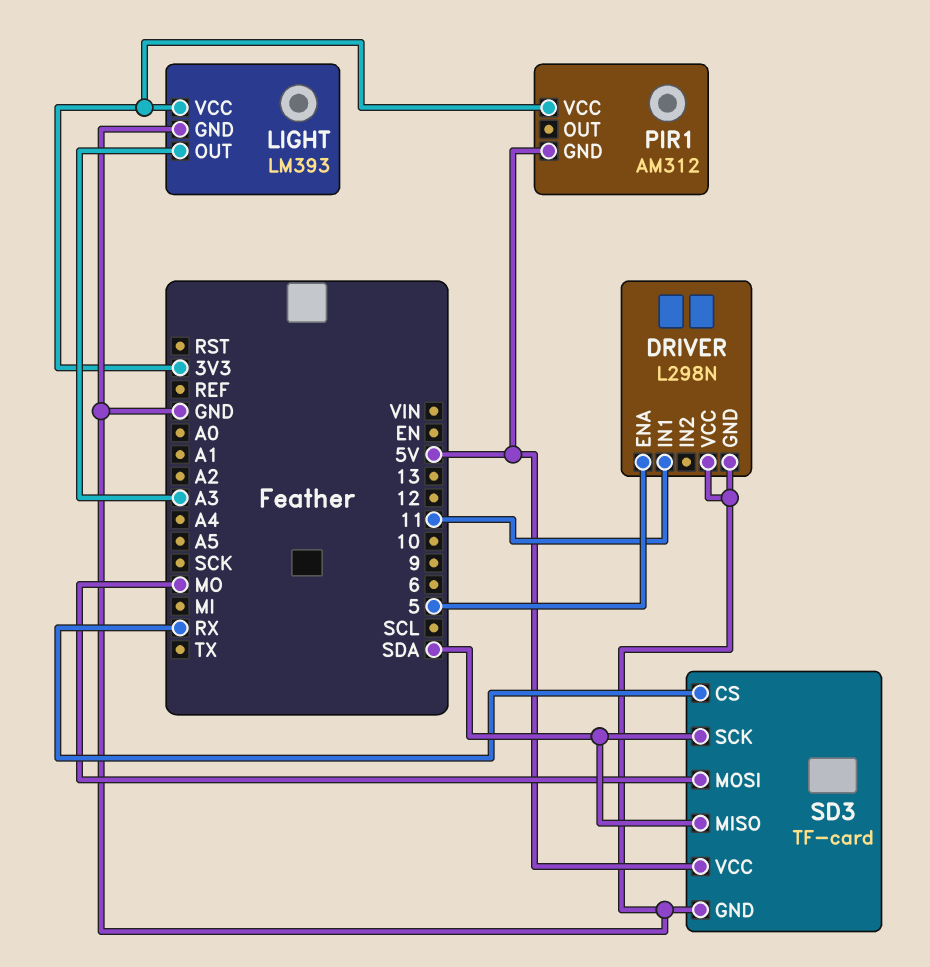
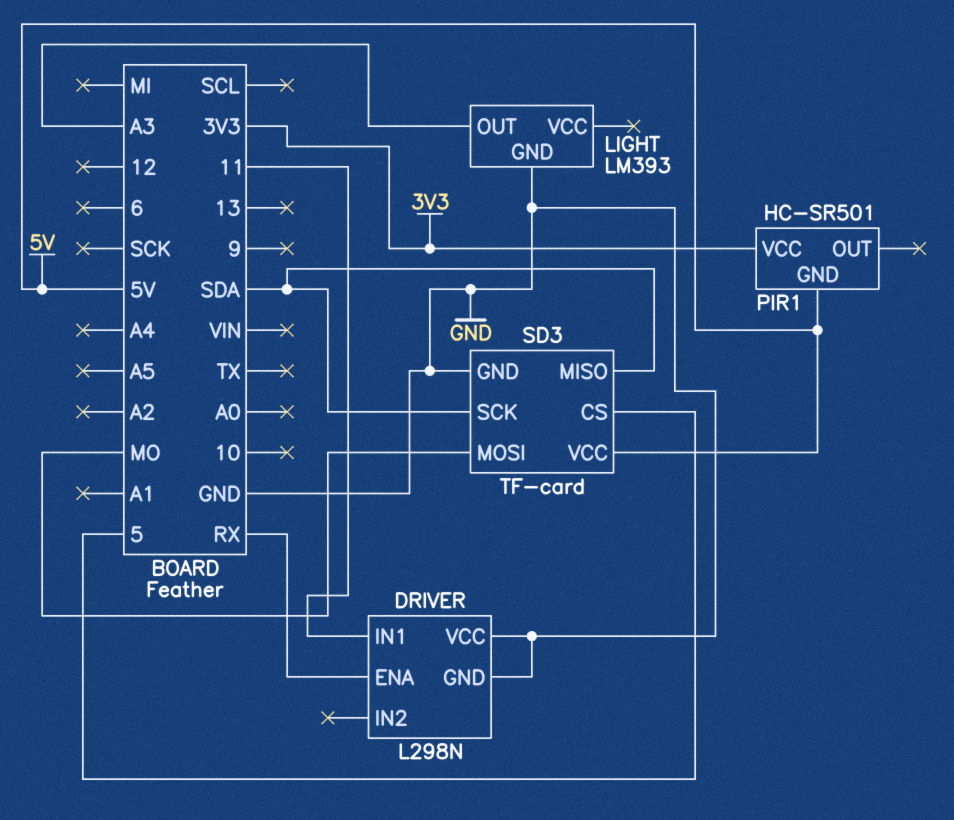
DRIVER pin ENA: 5 -> RX
LIGHT pin VCC: 3V3 -> none
PIR1: AM312 -> HC-SR501
SD3 pin CS: RX -> 5

